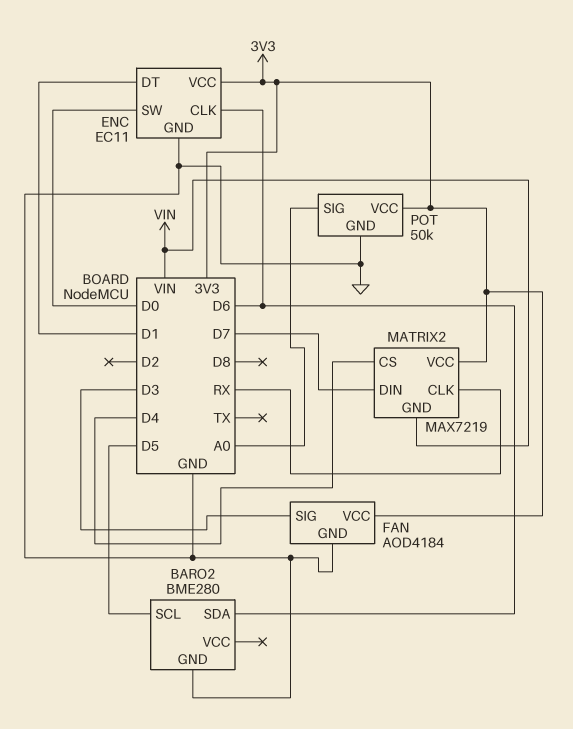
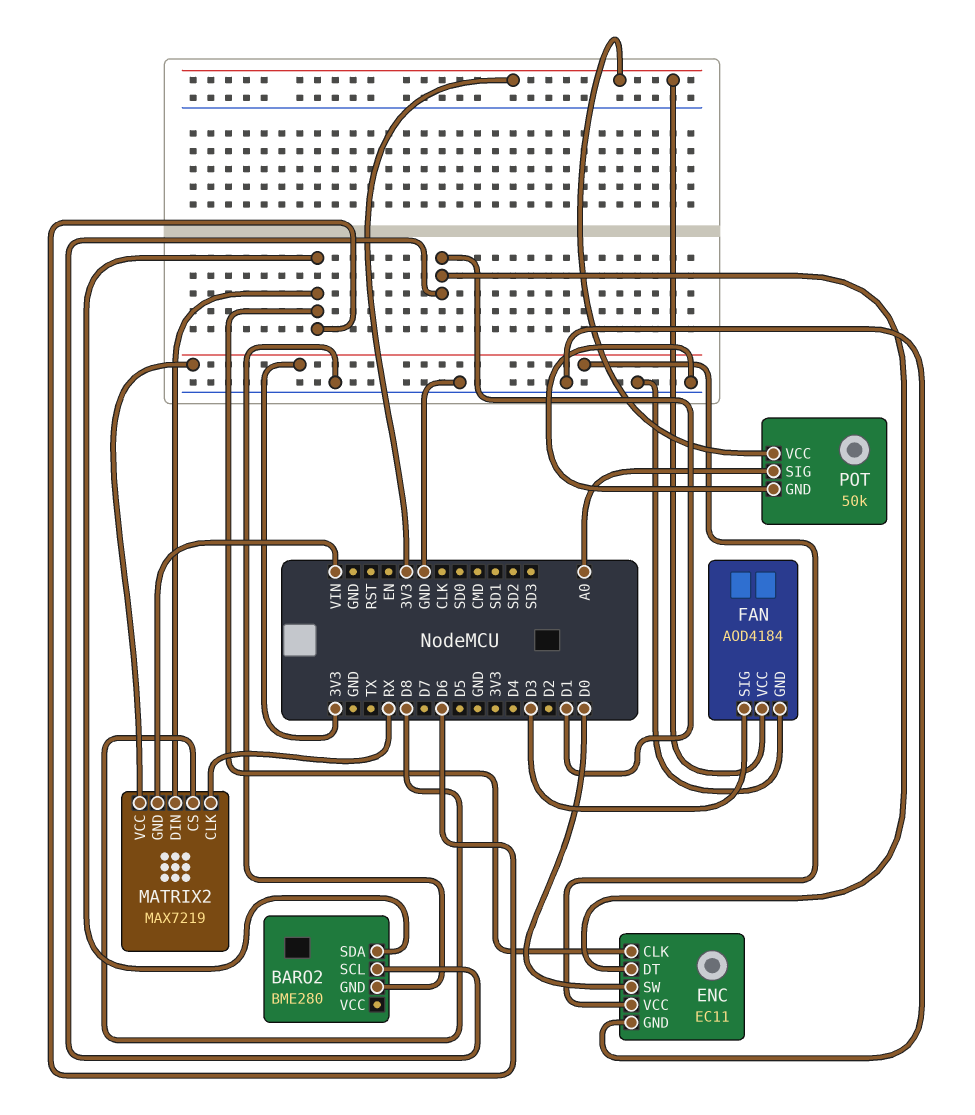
BARO2 pin SCL: D5 -> D1
MATRIX2 pin CS: D4 -> D8
MATRIX2 pin DIN: D7 -> D6

